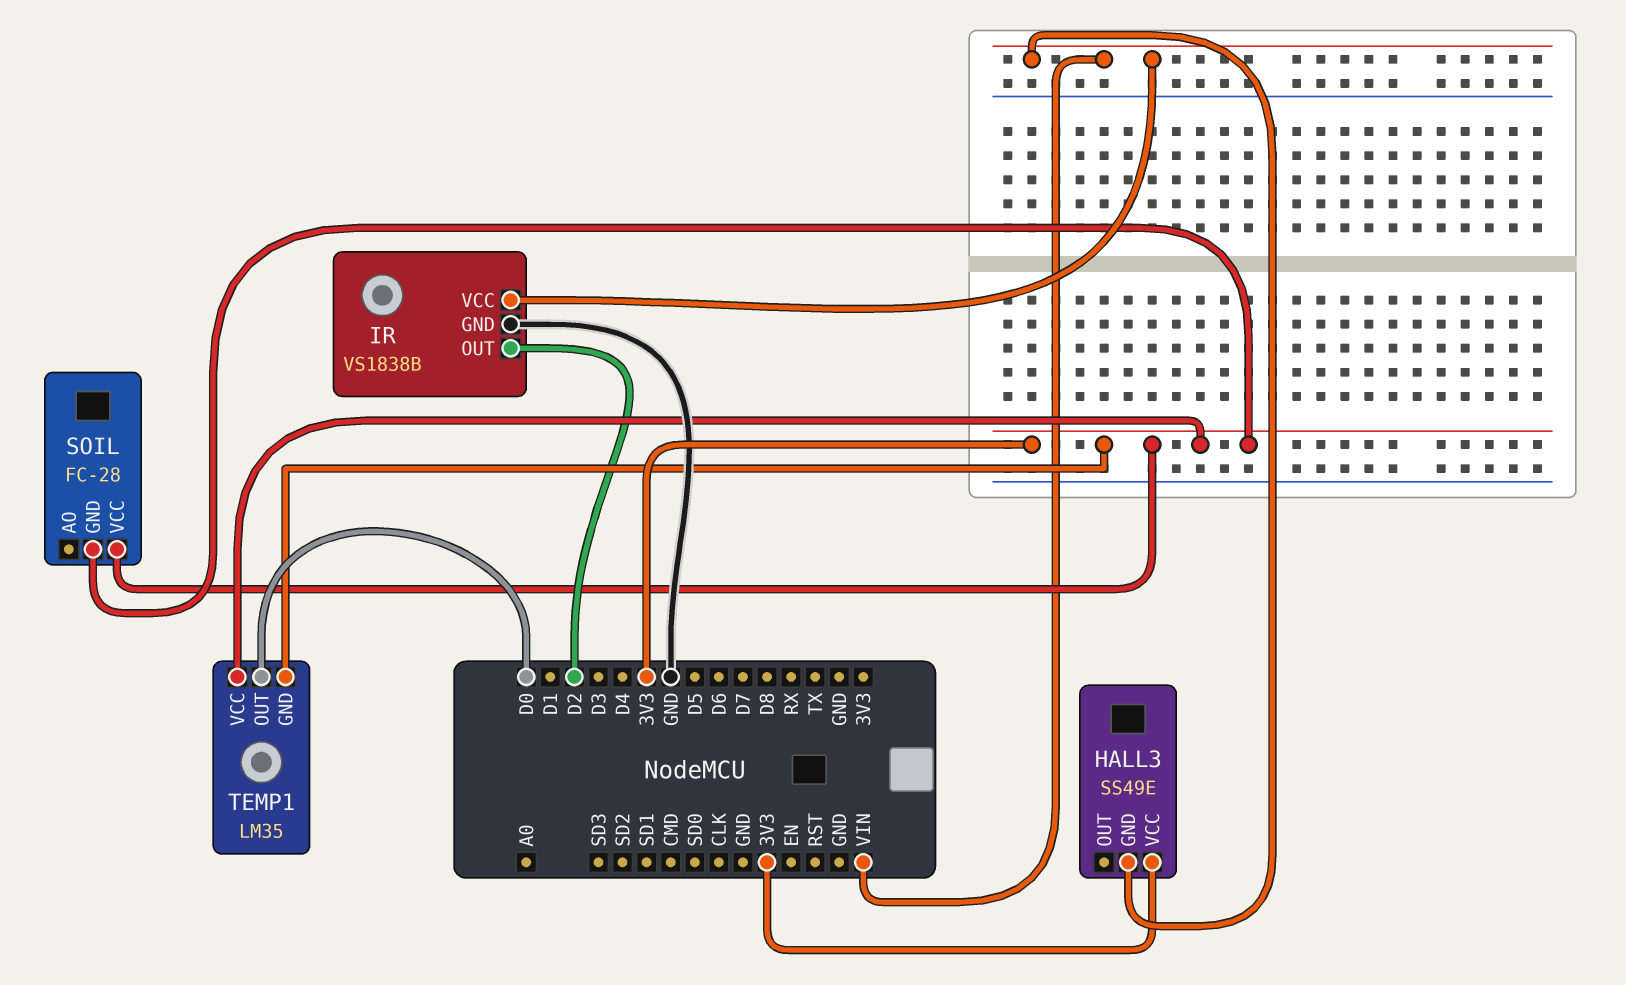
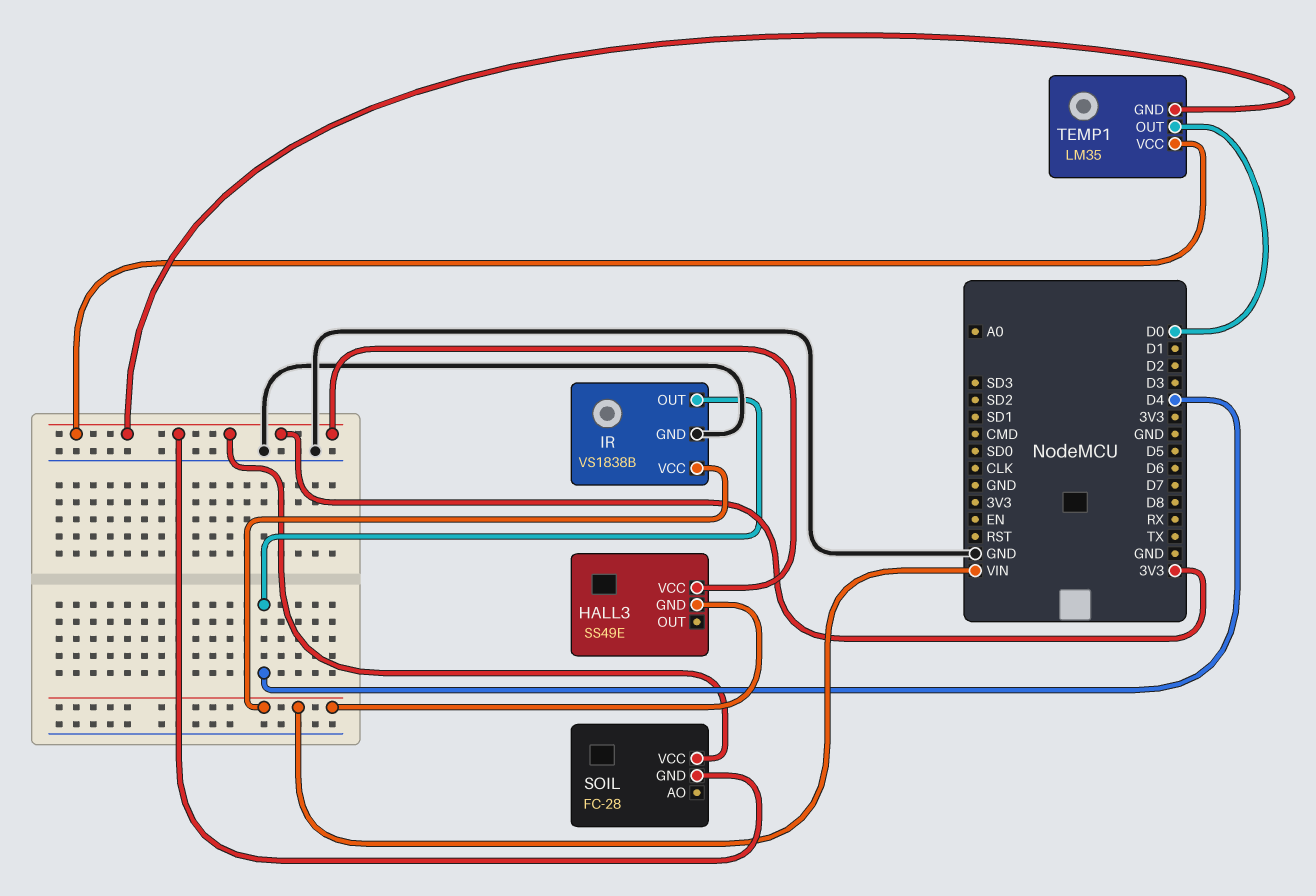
IR pin OUT: D2 -> D4

